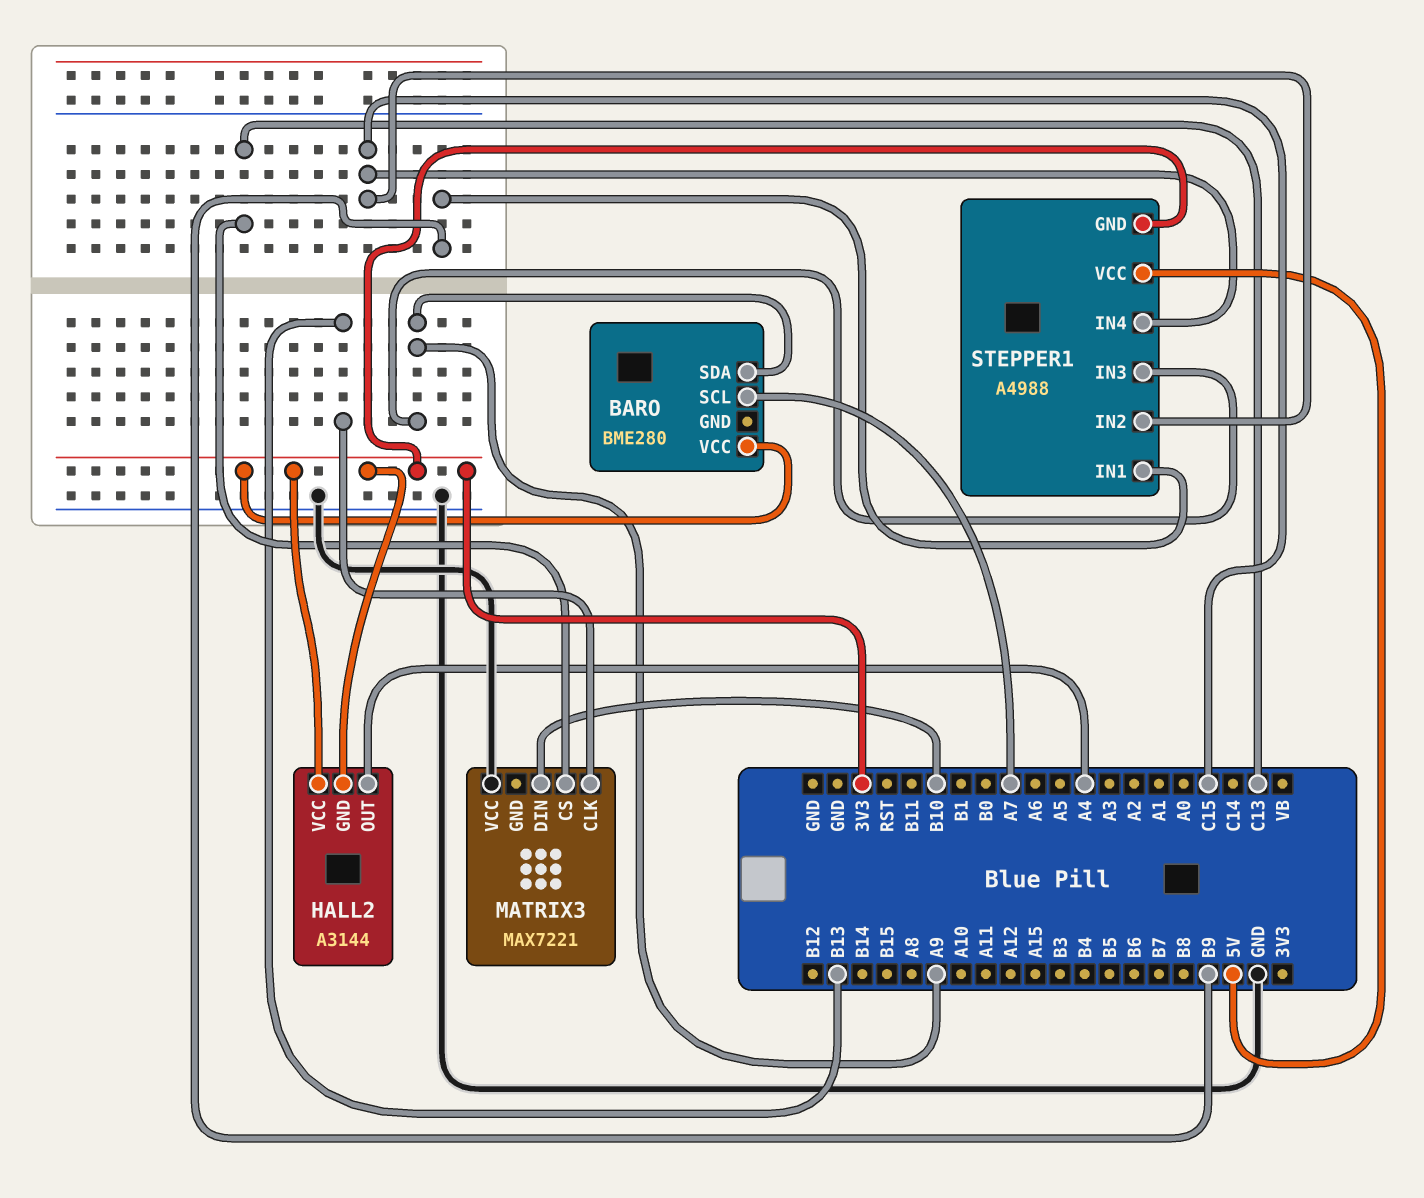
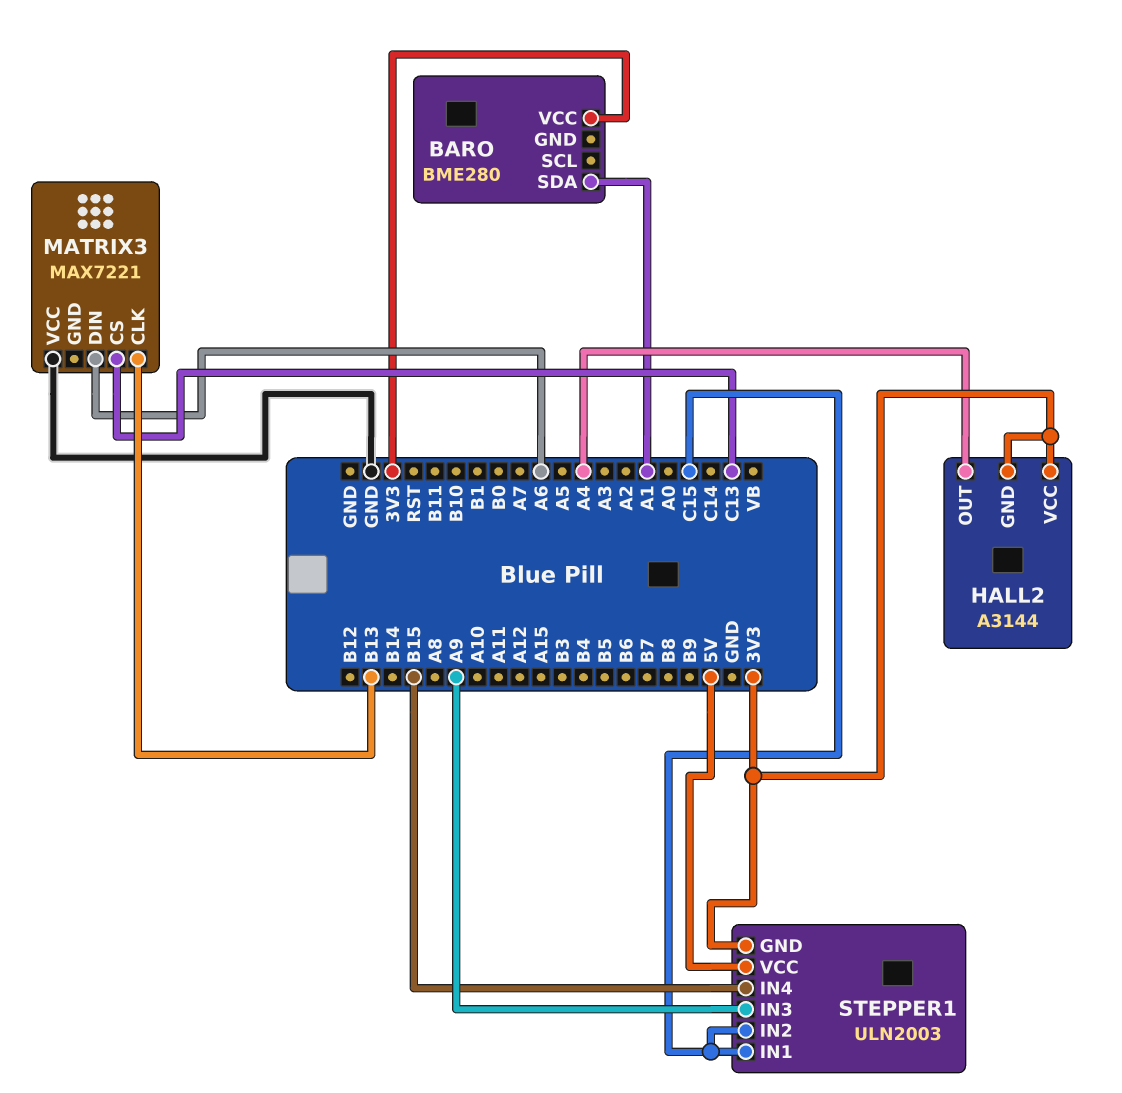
BARO pin SCL: A7 -> none
BARO pin SDA: A9 -> A1
MATRIX3 pin DIN: B10 -> A6
STEPPER1: A4988 -> ULN2003
STEPPER1 pin IN1: B9 -> C15
STEPPER1 pin IN4: C15 -> B15

